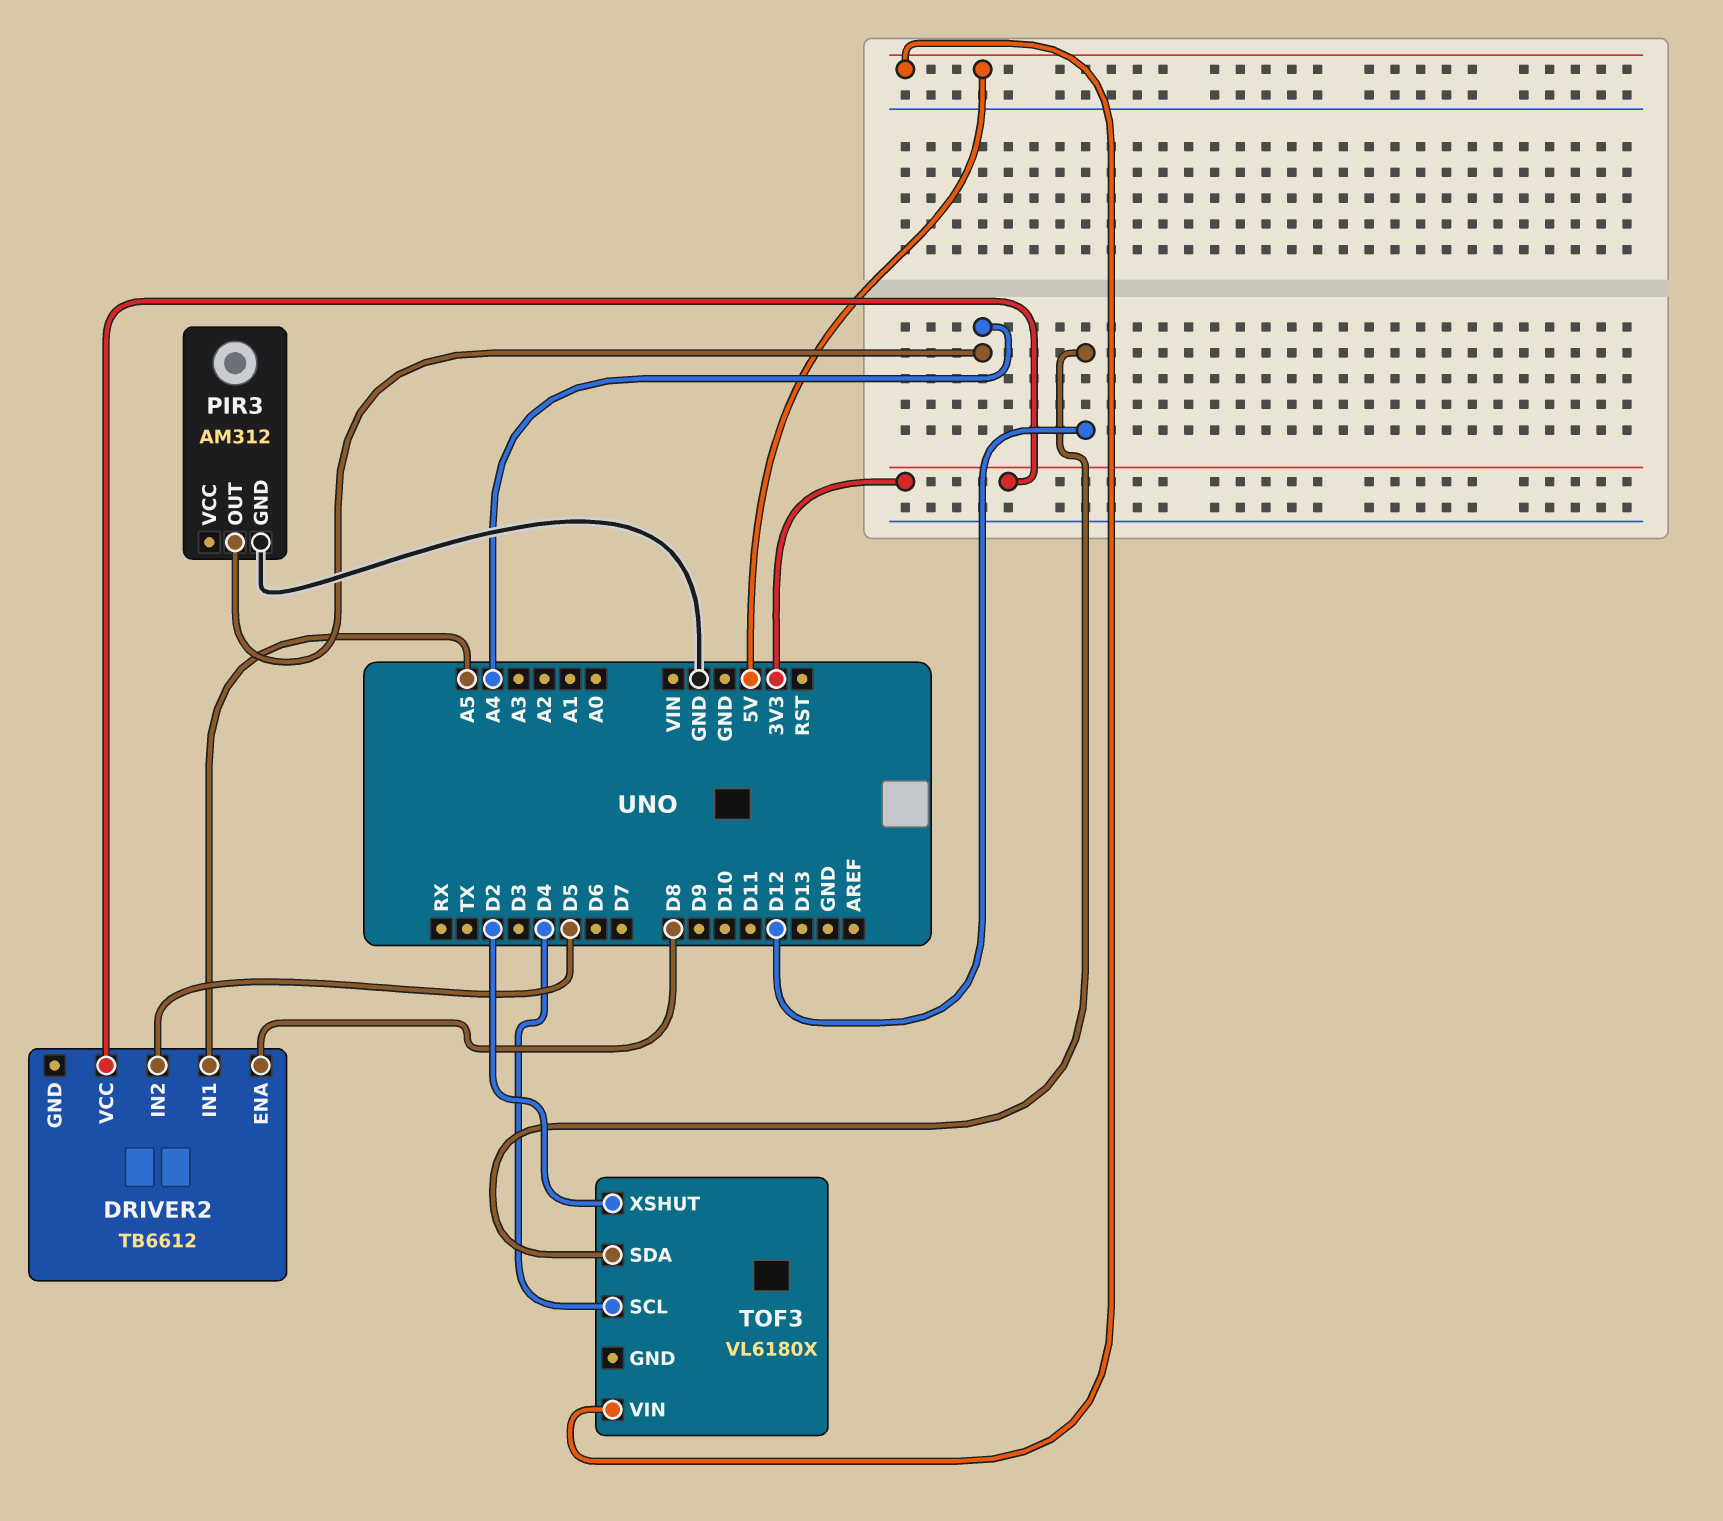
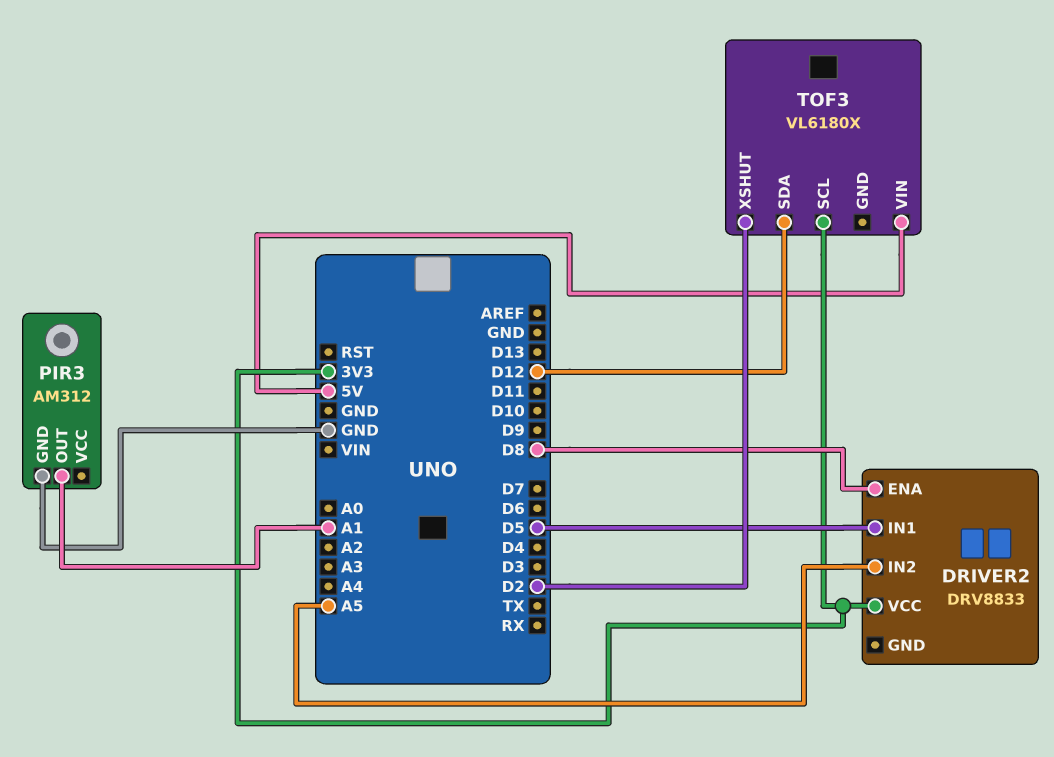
DRIVER2: TB6612 -> DRV8833
DRIVER2 pin IN1: A5 -> D5
DRIVER2 pin IN2: D5 -> A5
PIR3 pin OUT: A4 -> A1
TOF3 pin SCL: D4 -> 3V3

